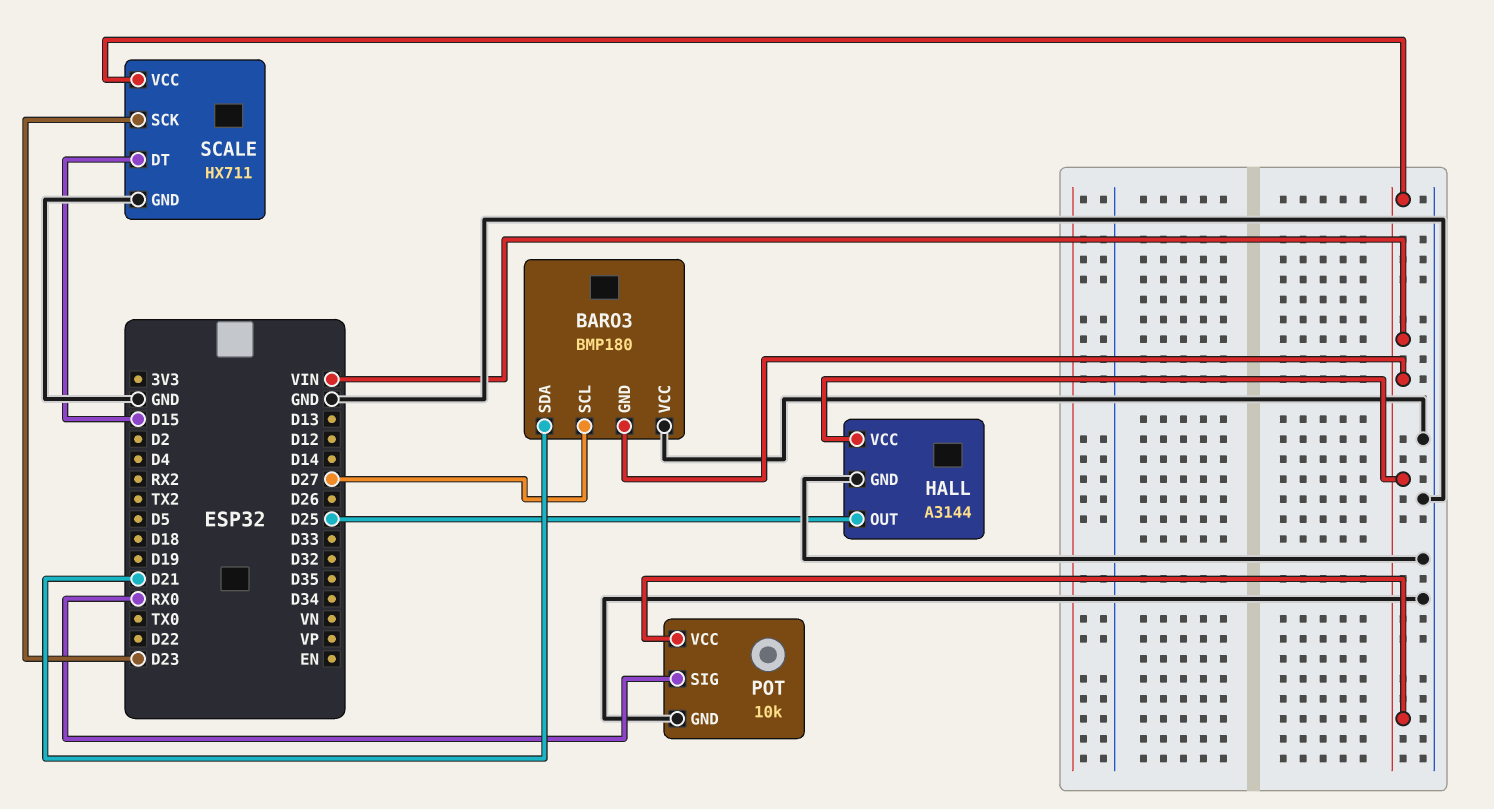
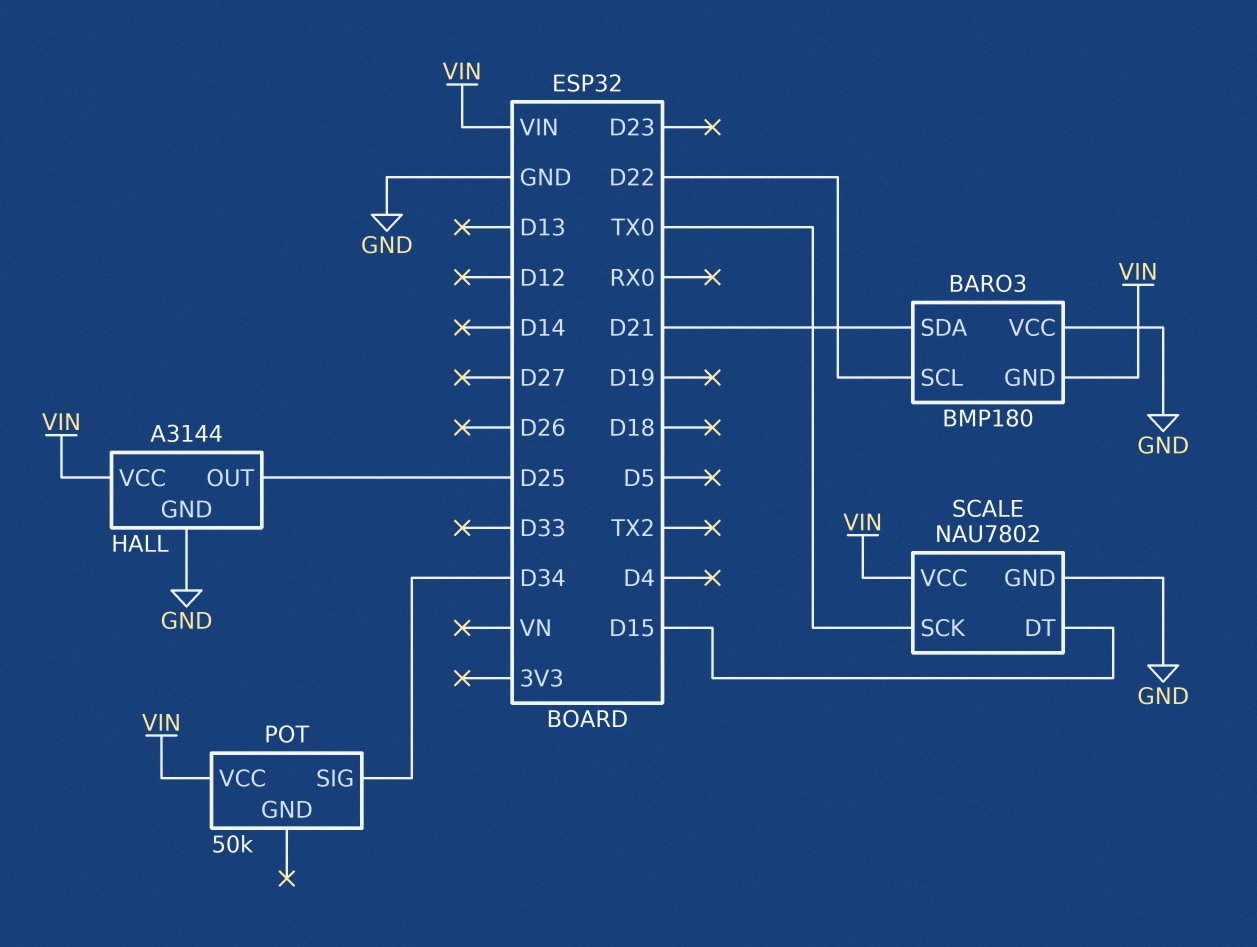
BARO3 pin SCL: D27 -> D22
POT: 10k -> 50k
POT pin GND: GND -> none
POT pin SIG: RX0 -> D34
SCALE: HX711 -> NAU7802
SCALE pin SCK: D23 -> TX0

